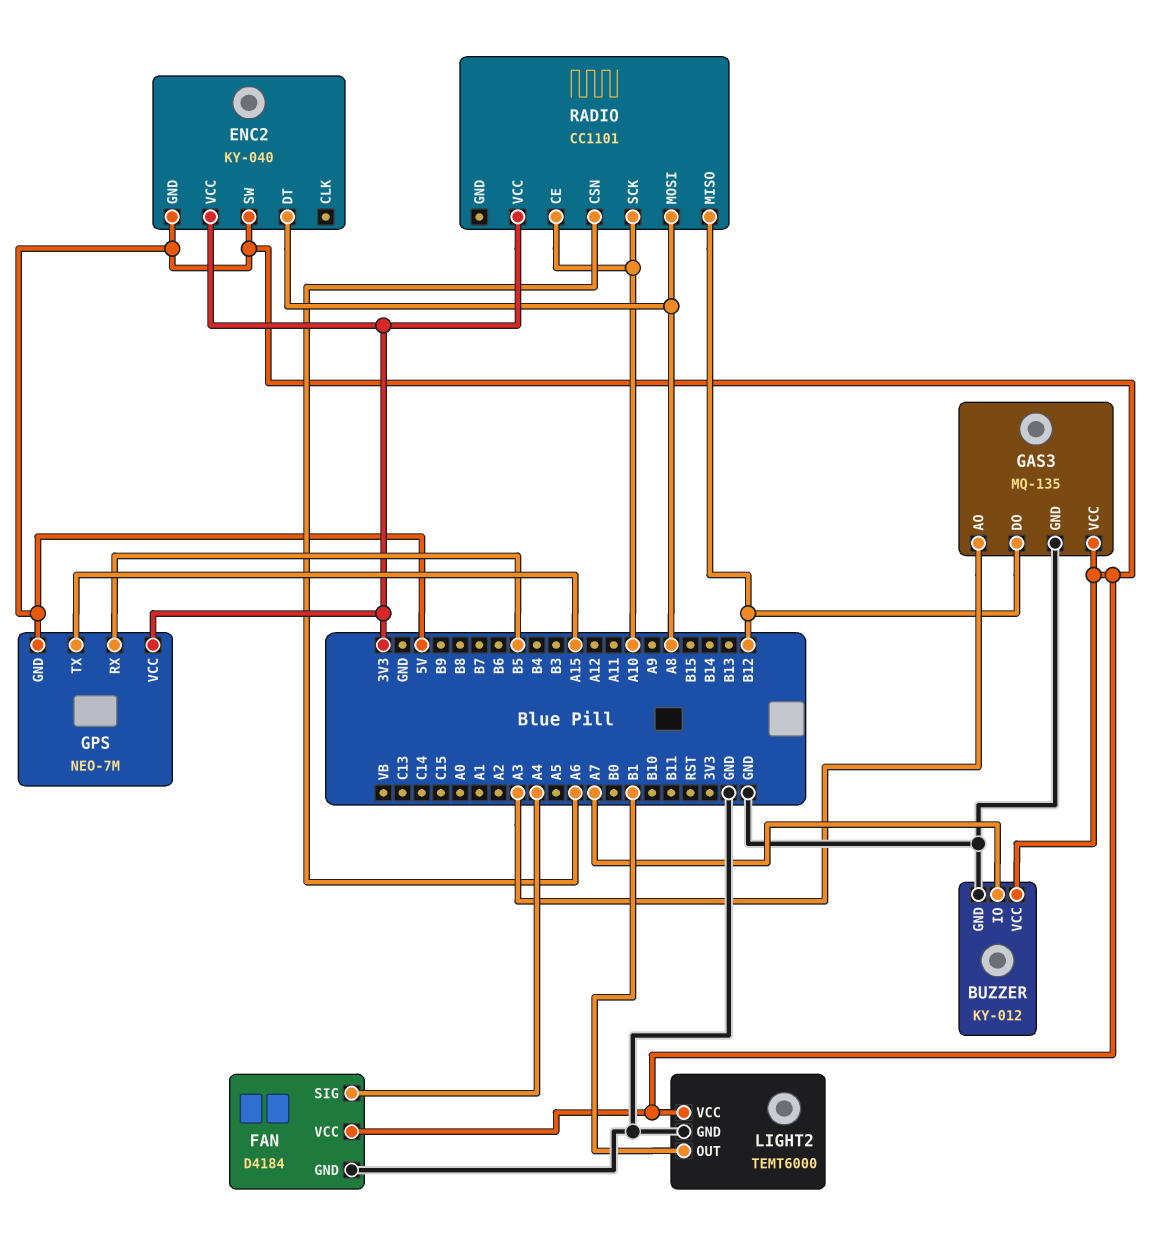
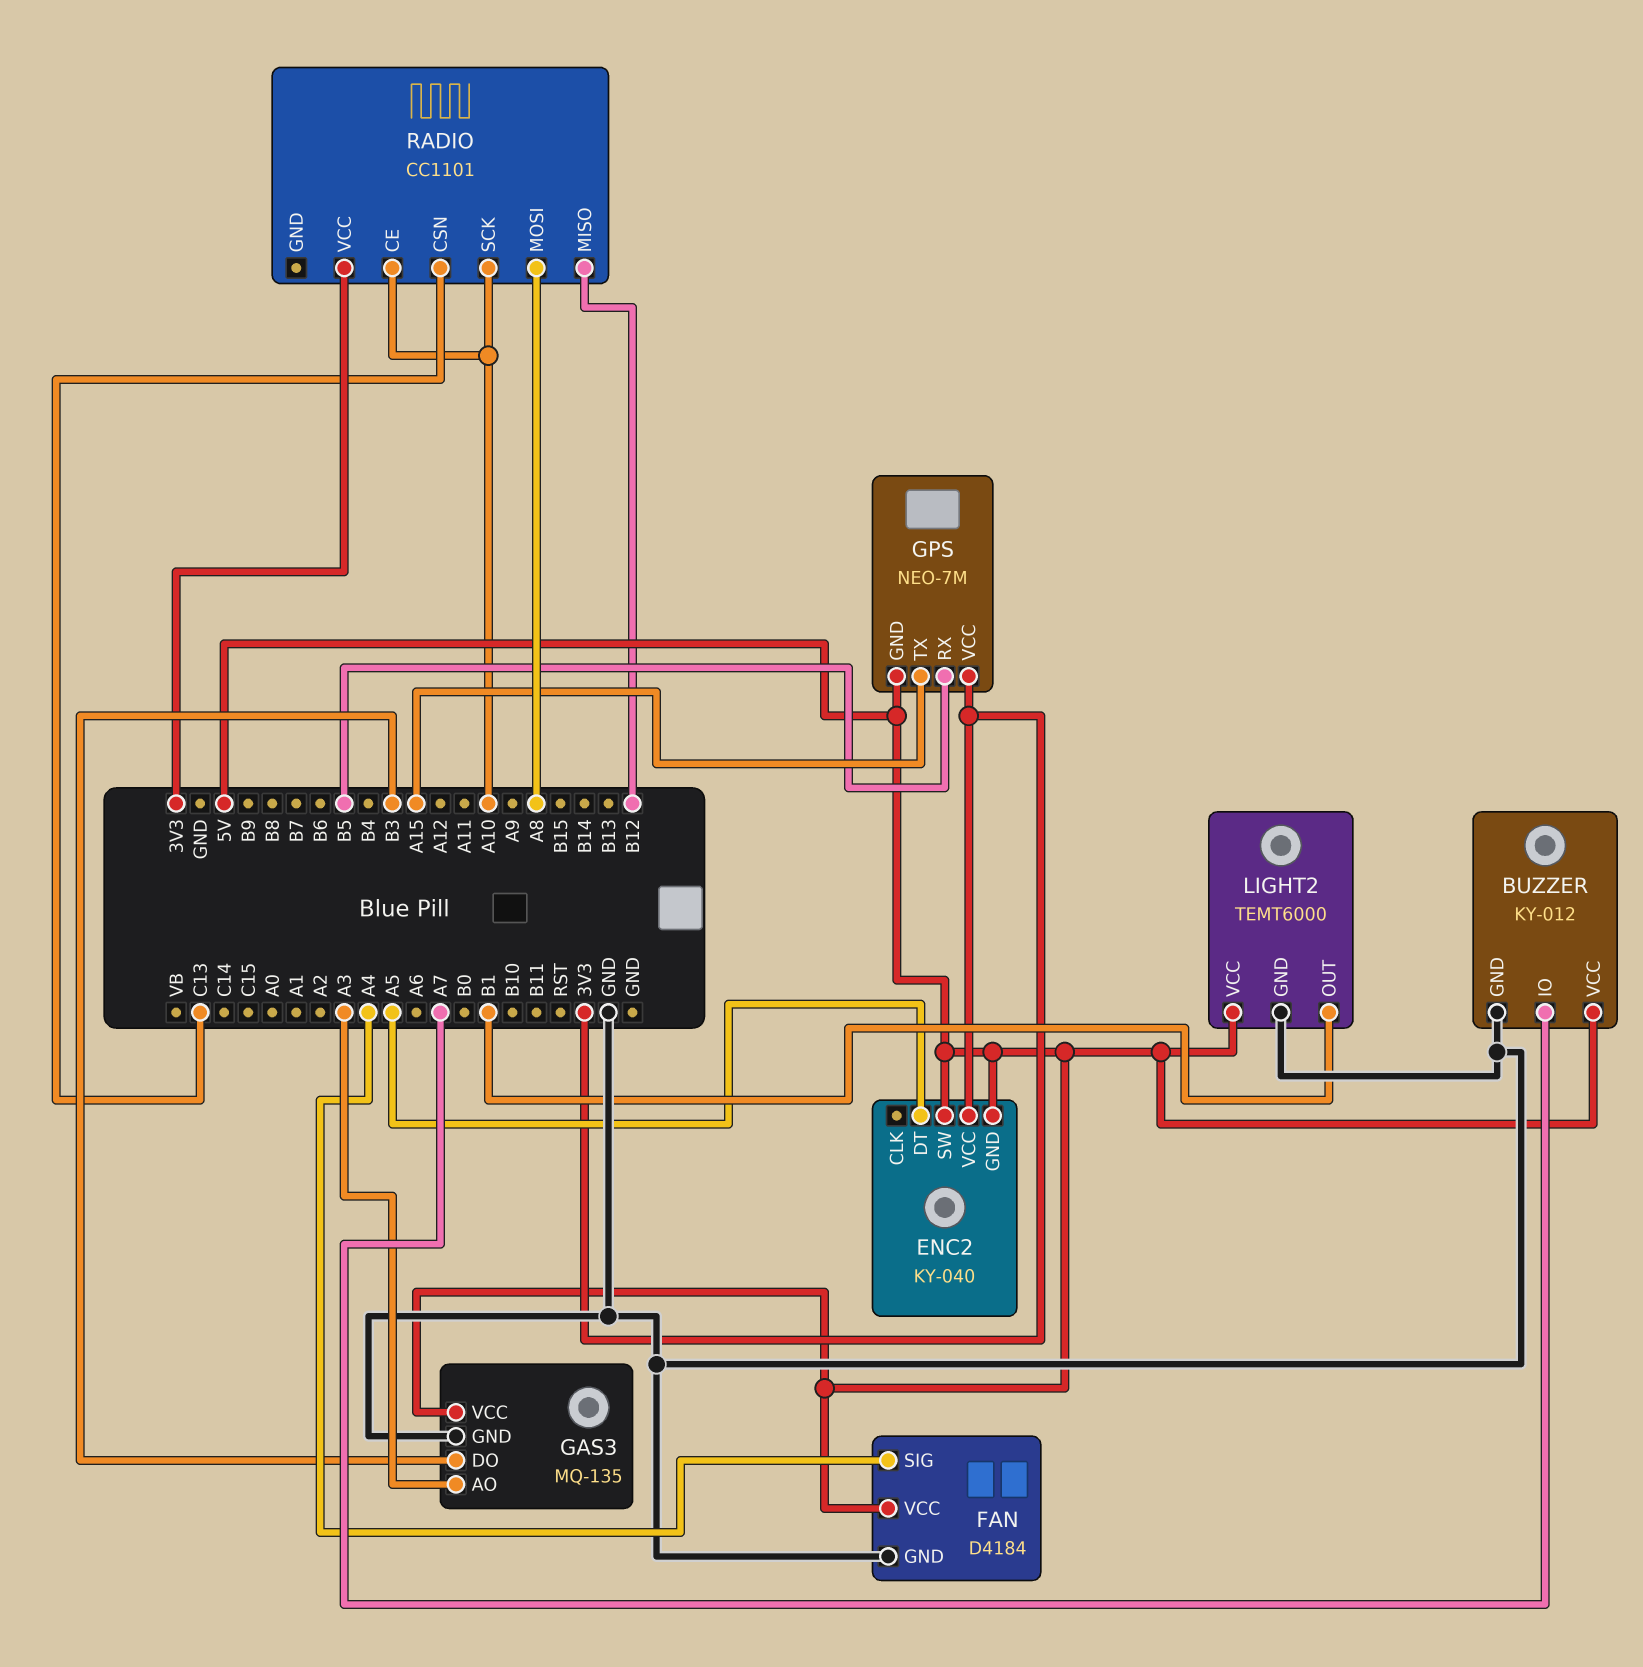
ENC2 pin DT: A8 -> A5
GAS3 pin DO: B12 -> B3
RADIO pin CSN: A6 -> C13

